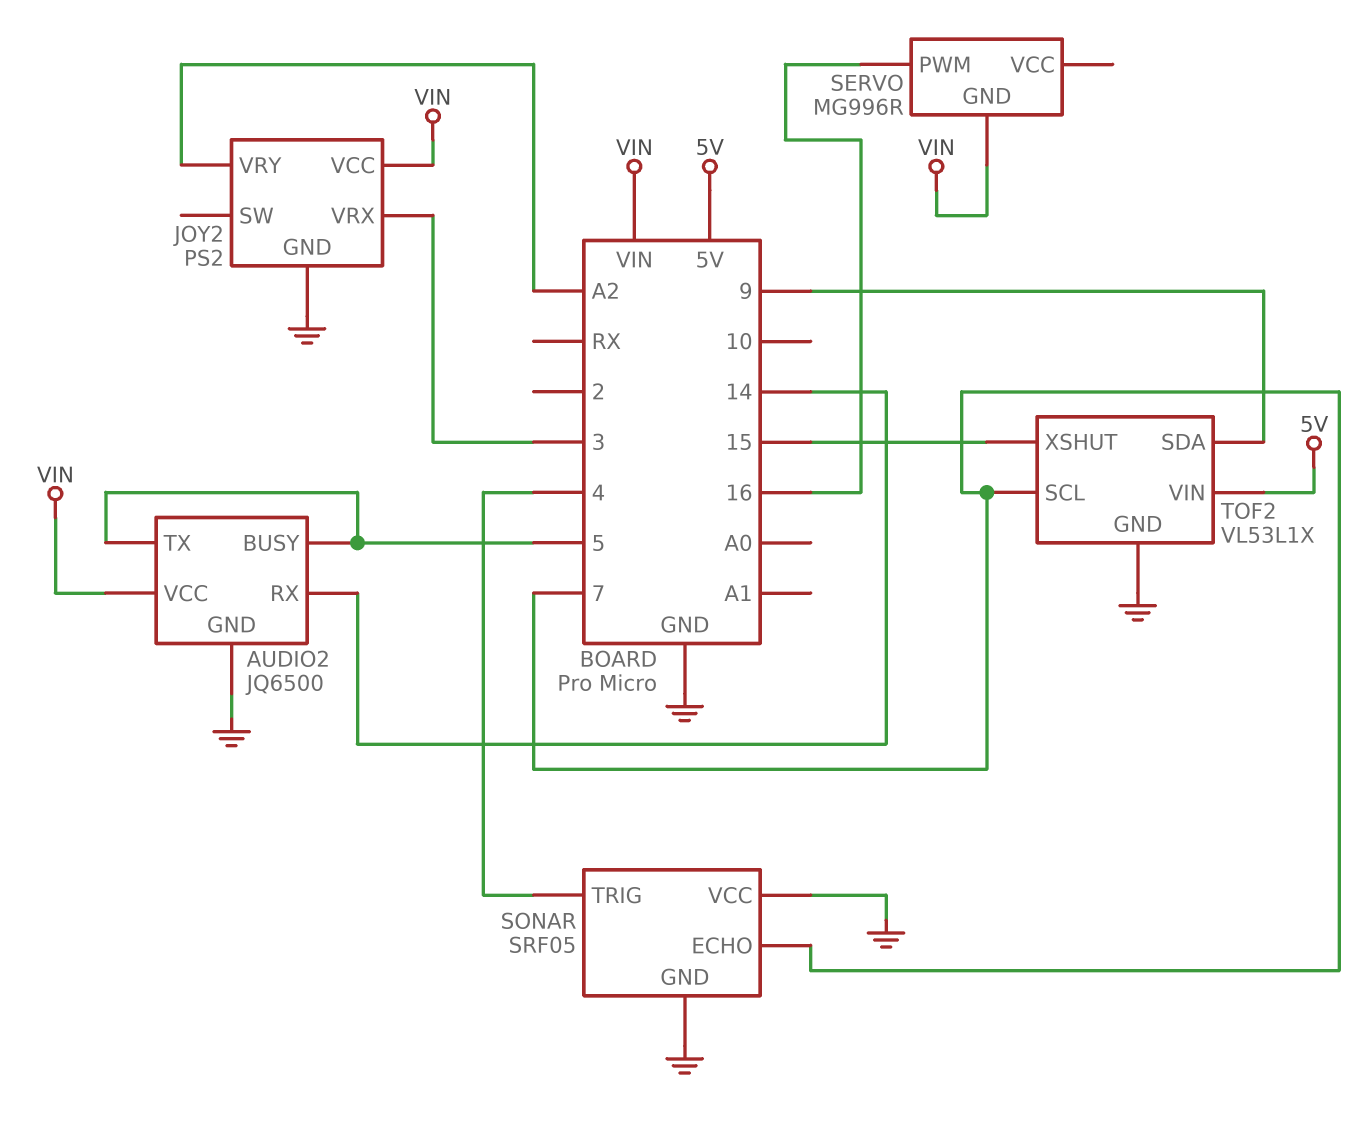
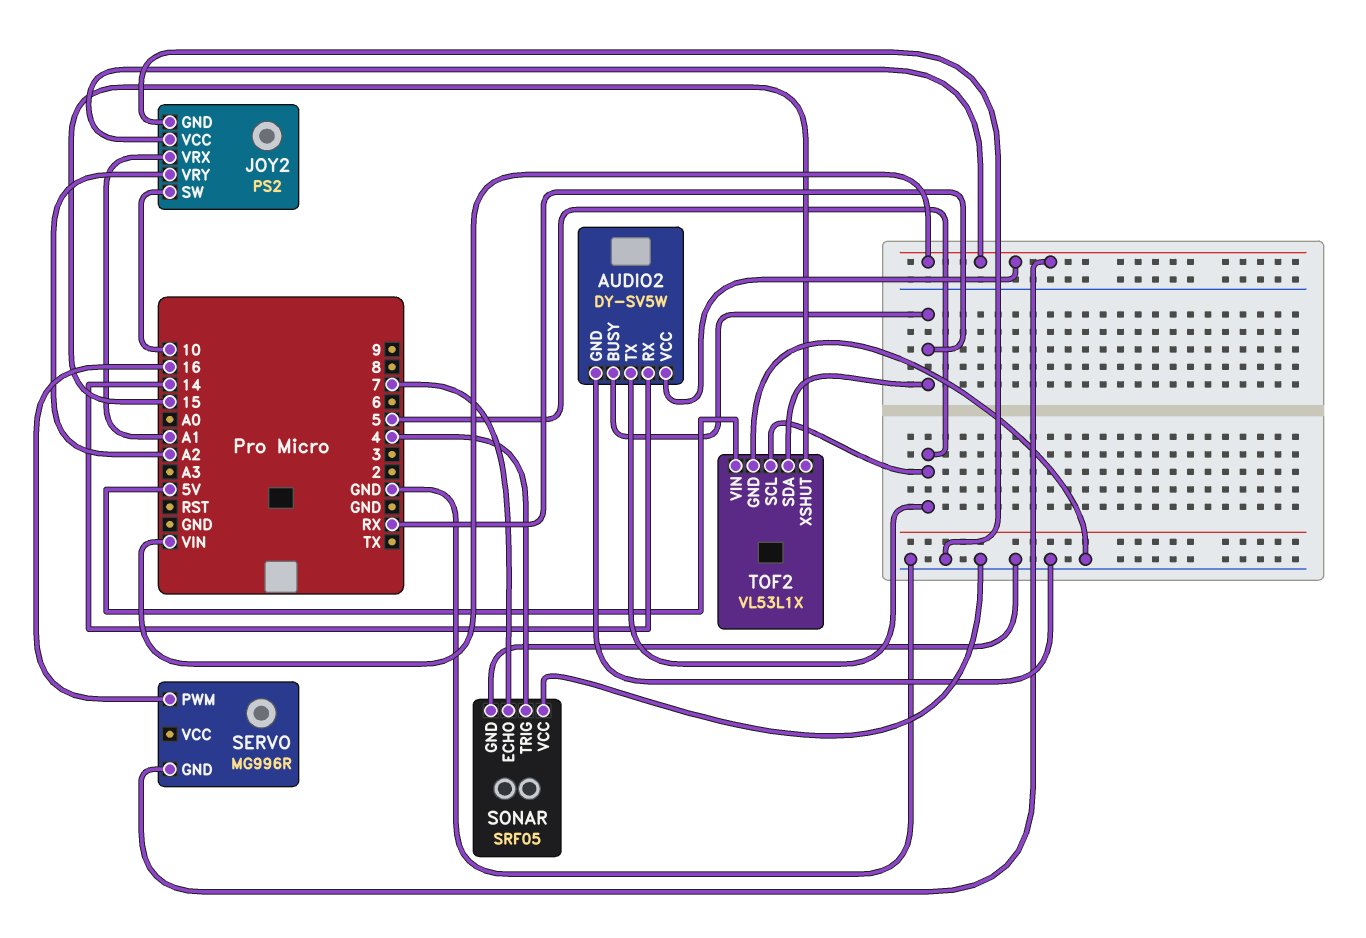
AUDIO2: JQ6500 -> DY-SV5W
AUDIO2 pin BUSY: 5 -> RX
JOY2 pin SW: none -> 10
JOY2 pin VRX: 3 -> A1
TOF2 pin SCL: 7 -> 5
TOF2 pin SDA: 9 -> RX

